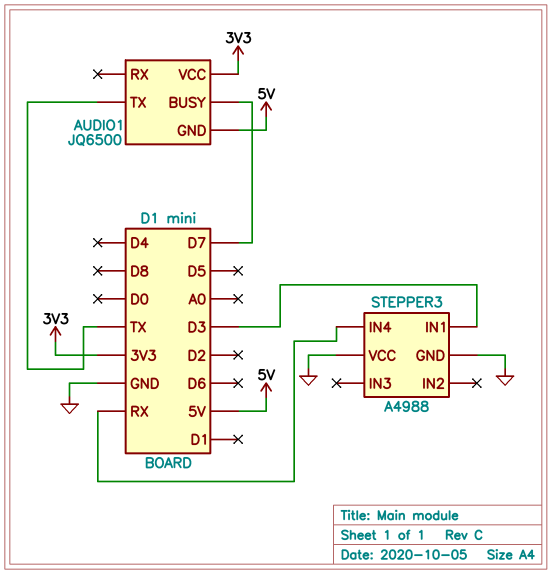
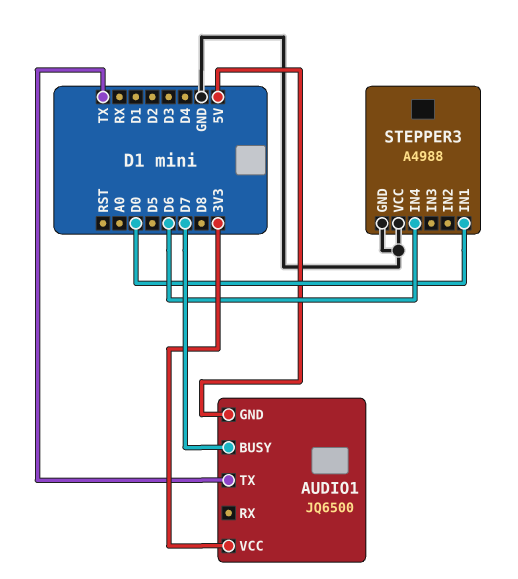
STEPPER3 pin IN1: D3 -> D0
STEPPER3 pin IN4: RX -> D6

